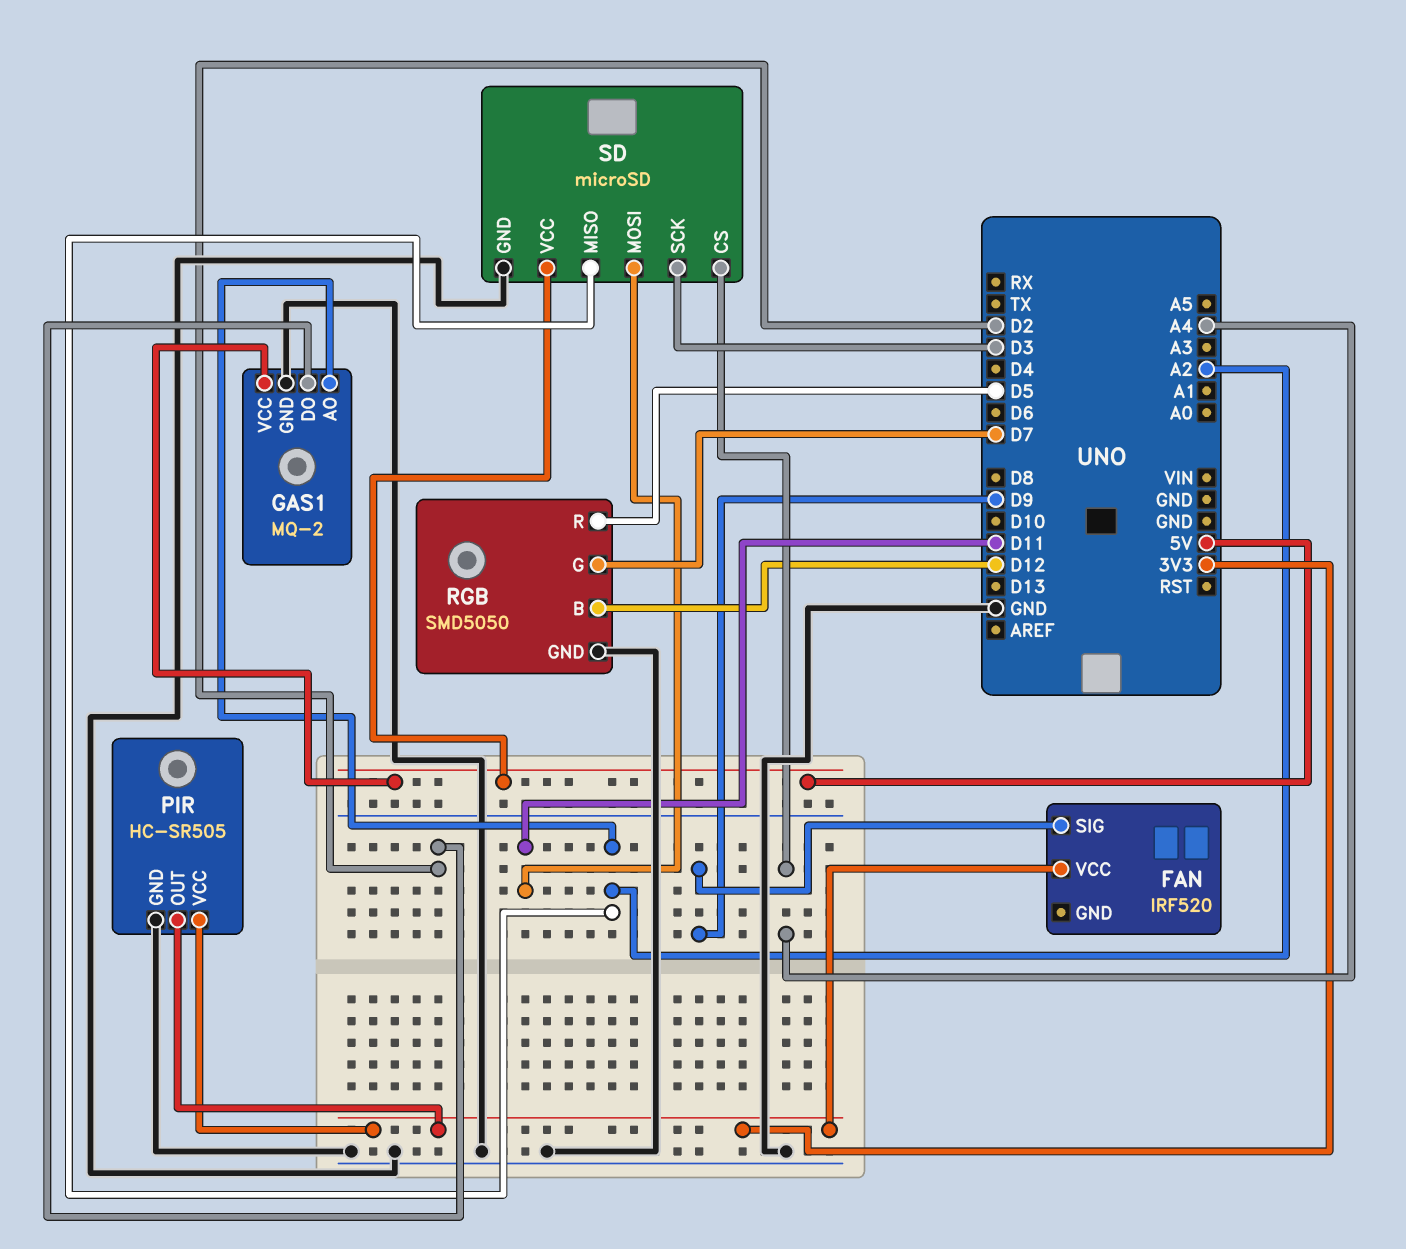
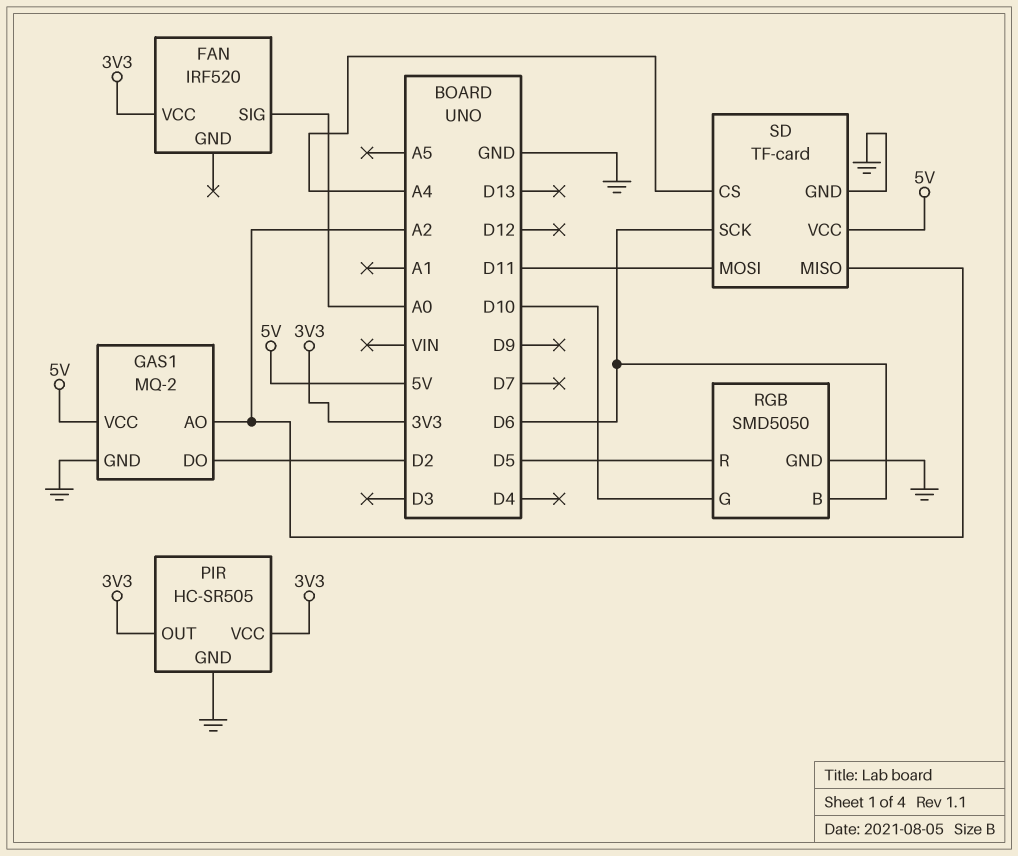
FAN pin SIG: D9 -> A0
RGB pin B: D12 -> D6
RGB pin G: D7 -> D10
SD: microSD -> TF-card
SD pin SCK: D3 -> D6

